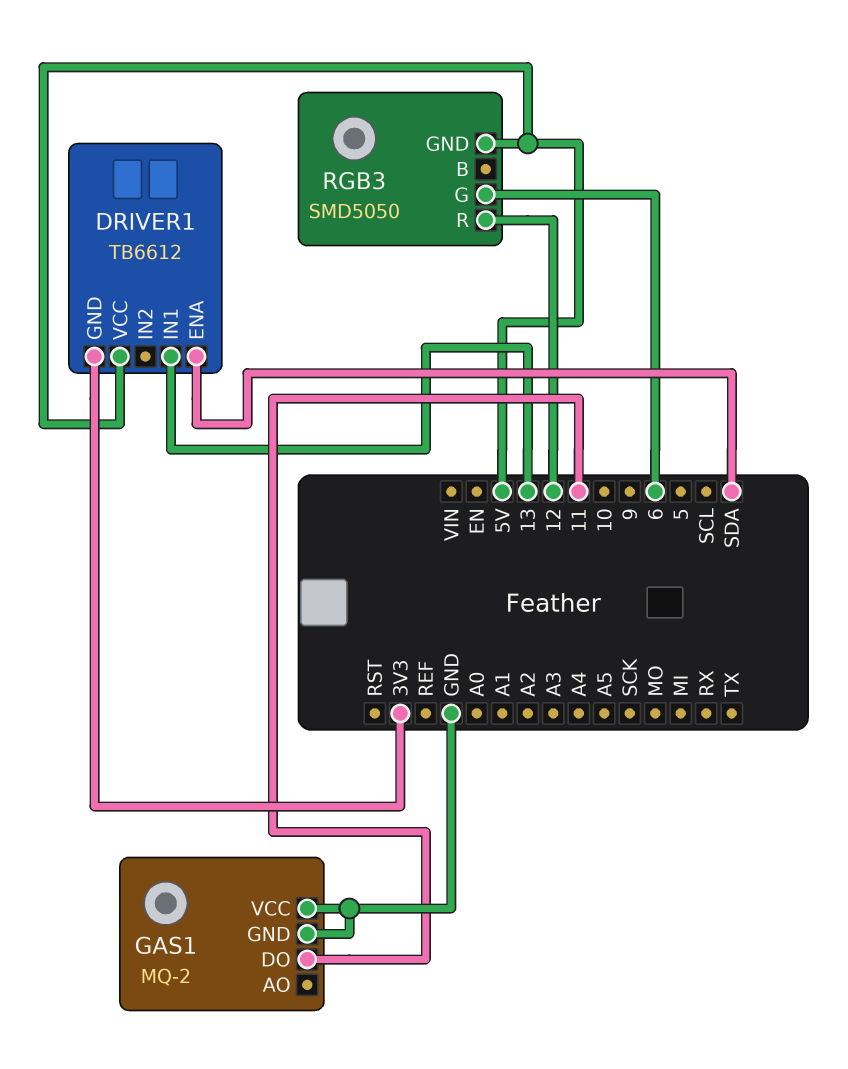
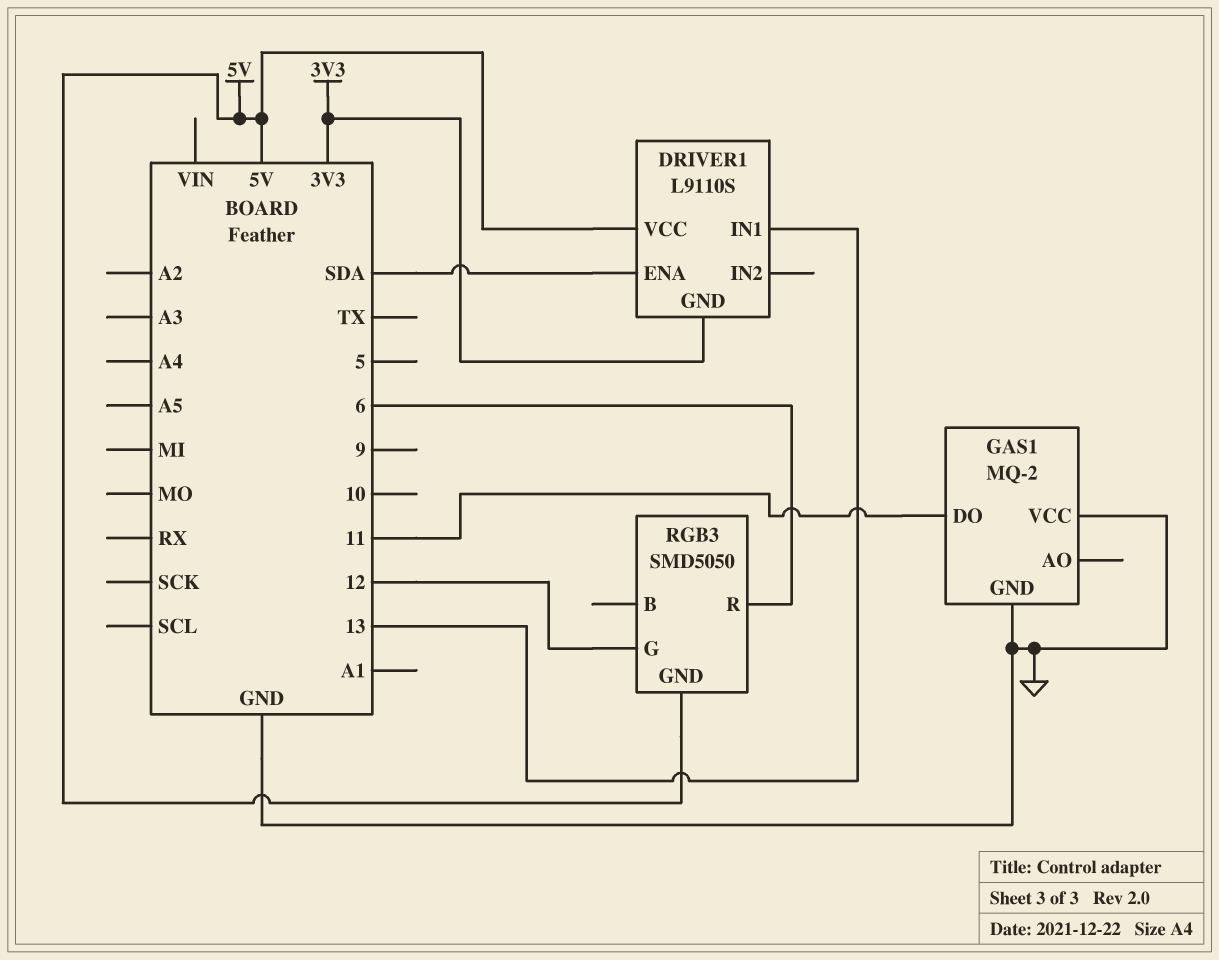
DRIVER1: TB6612 -> L9110S
RGB3 pin G: 6 -> 12
RGB3 pin R: 12 -> 6

